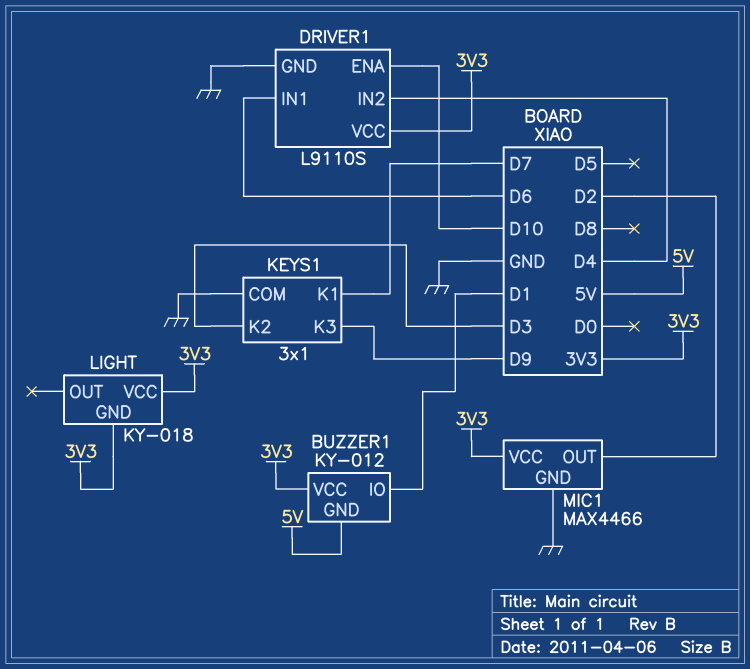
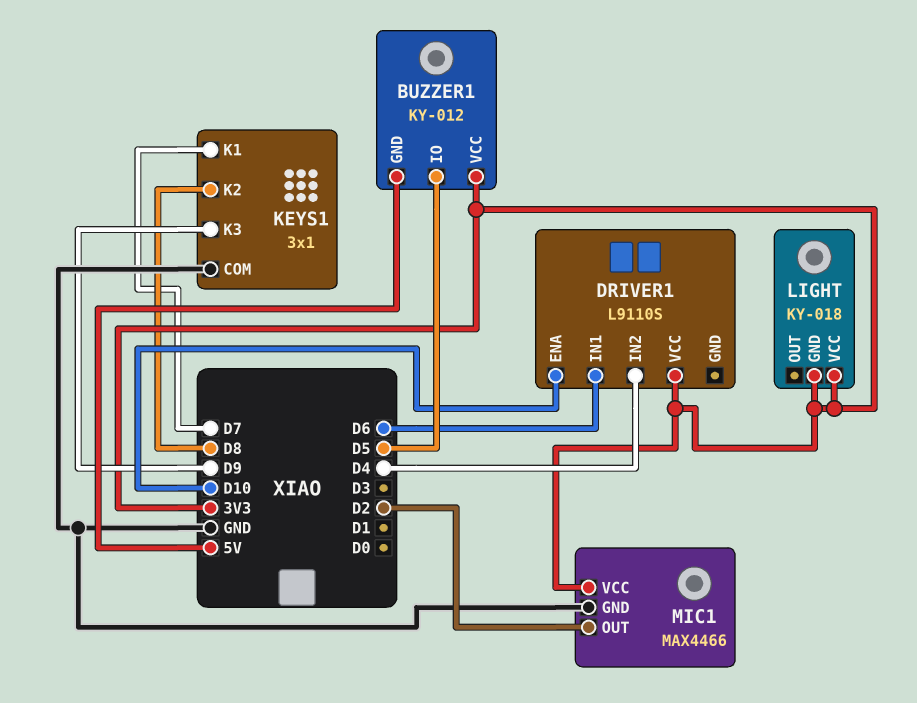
BUZZER1 pin IO: D1 -> D5
DRIVER1 pin GND: GND -> none
KEYS1 pin K2: D3 -> D8

